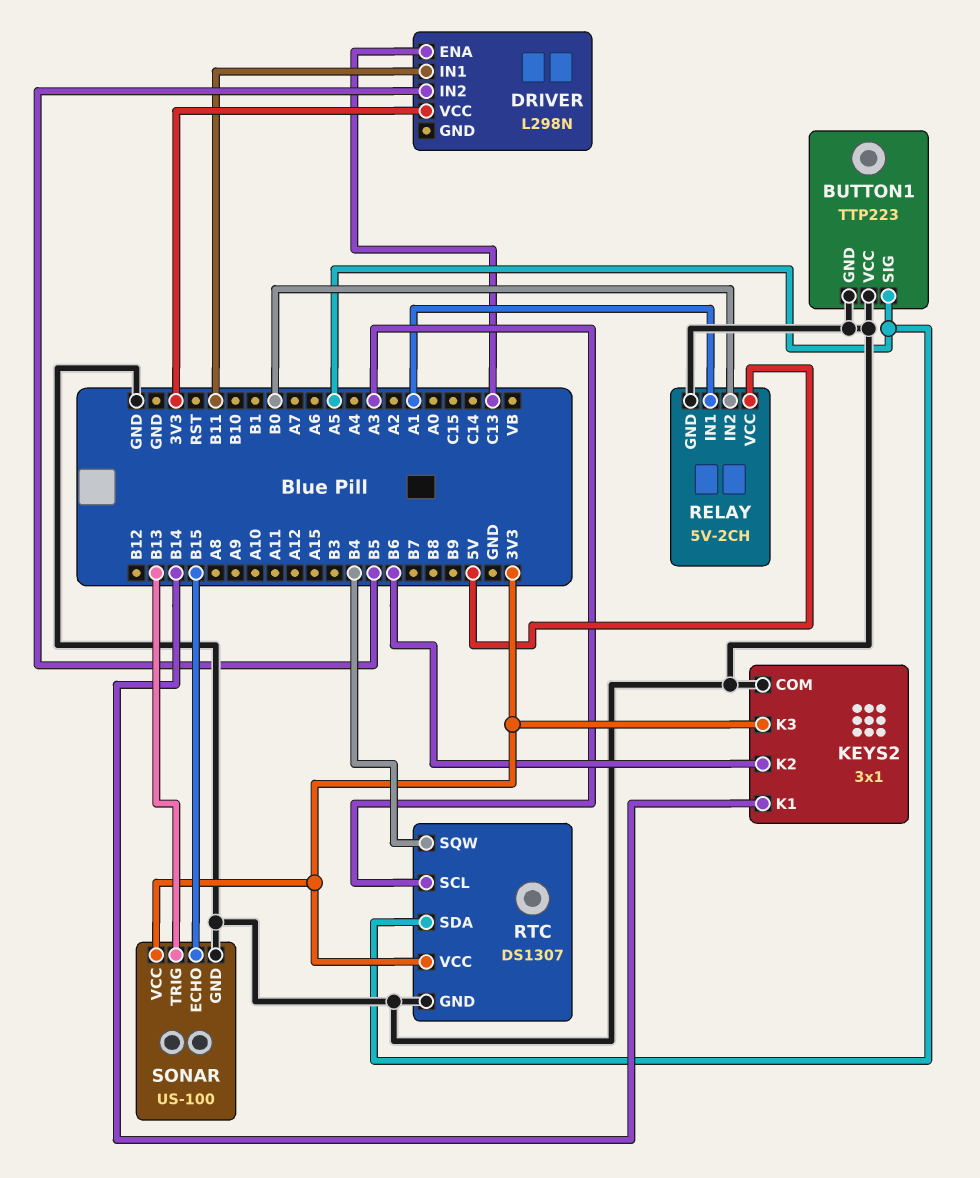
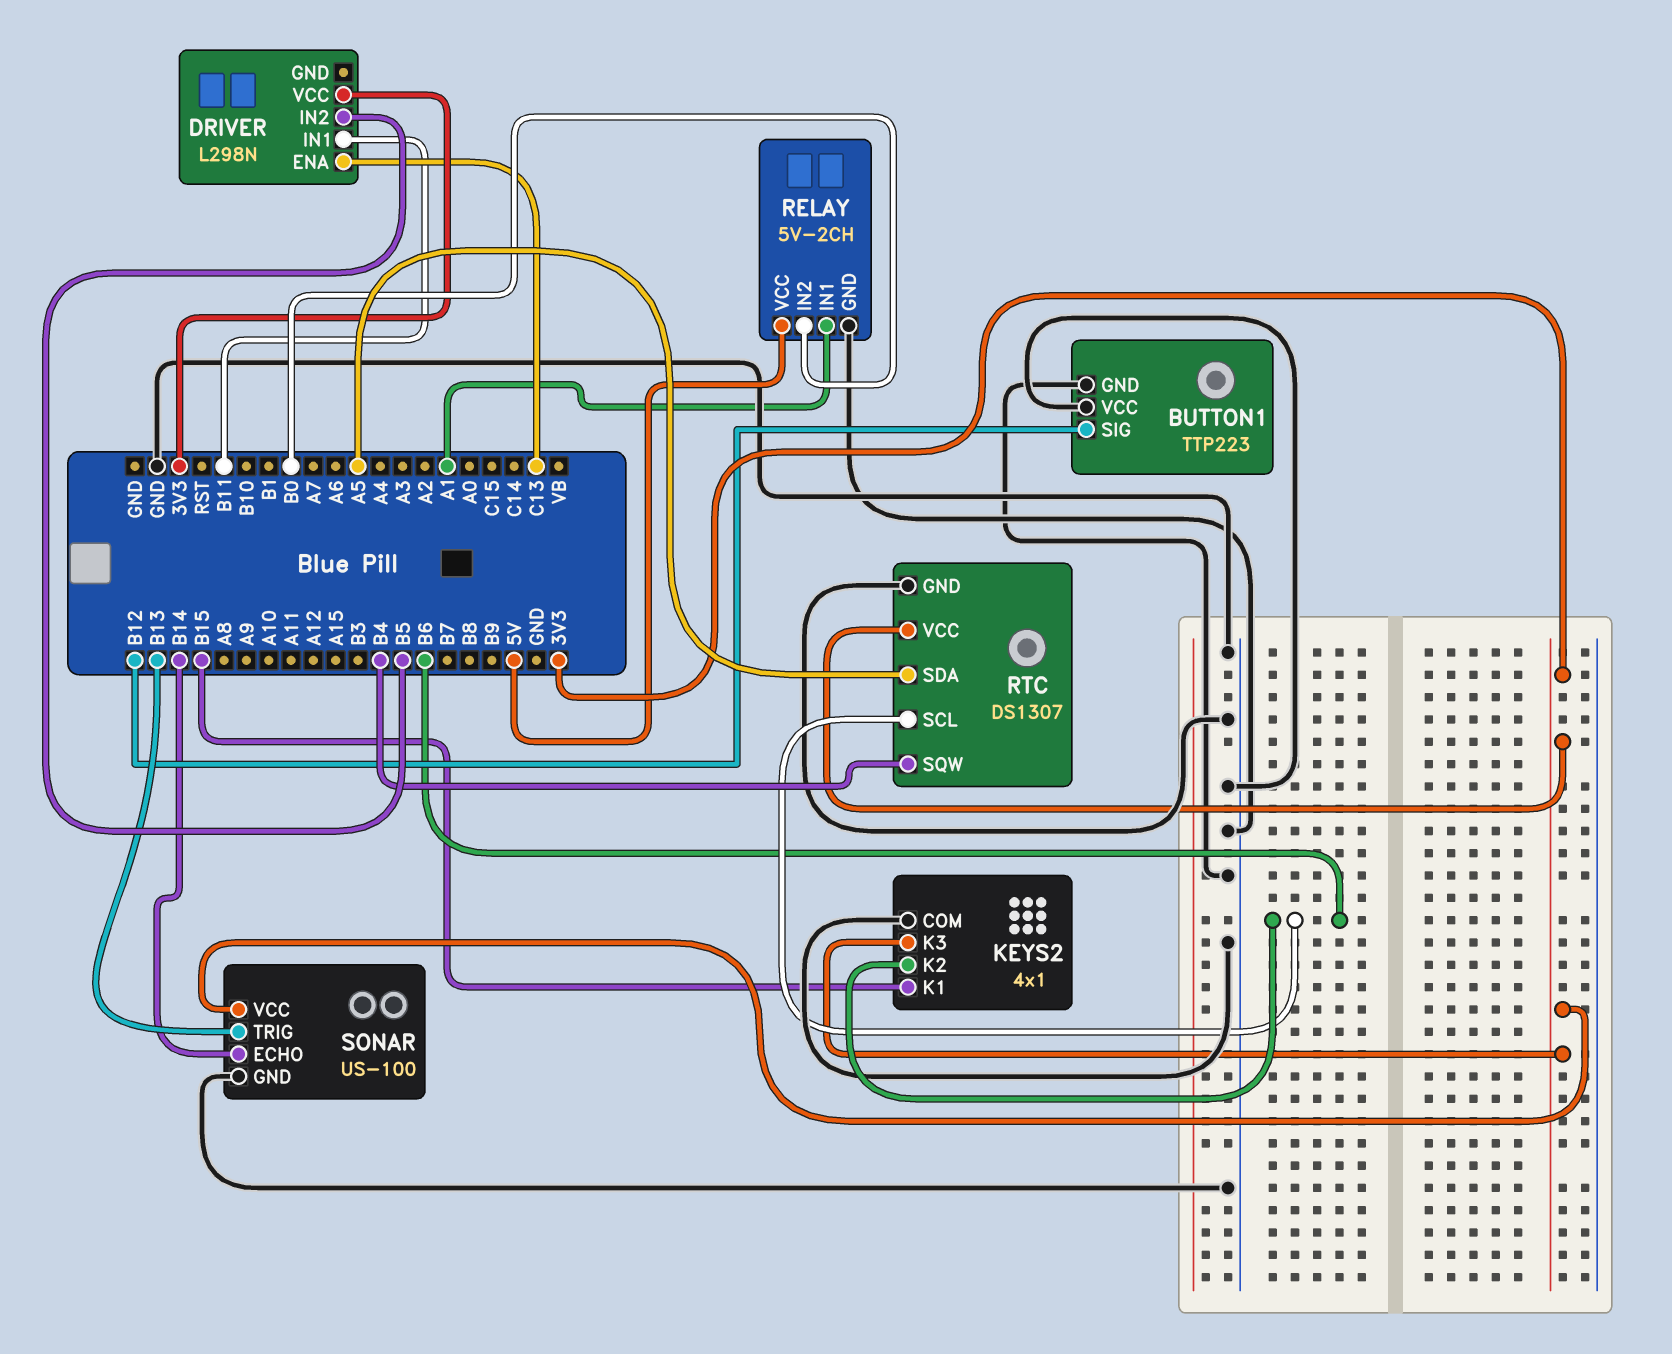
BUTTON1 pin SIG: A5 -> B12
KEYS2: 3x1 -> 4x1
KEYS2 pin K1: B14 -> B15
RTC pin SCL: A3 -> B6
SONAR pin ECHO: B15 -> B14

